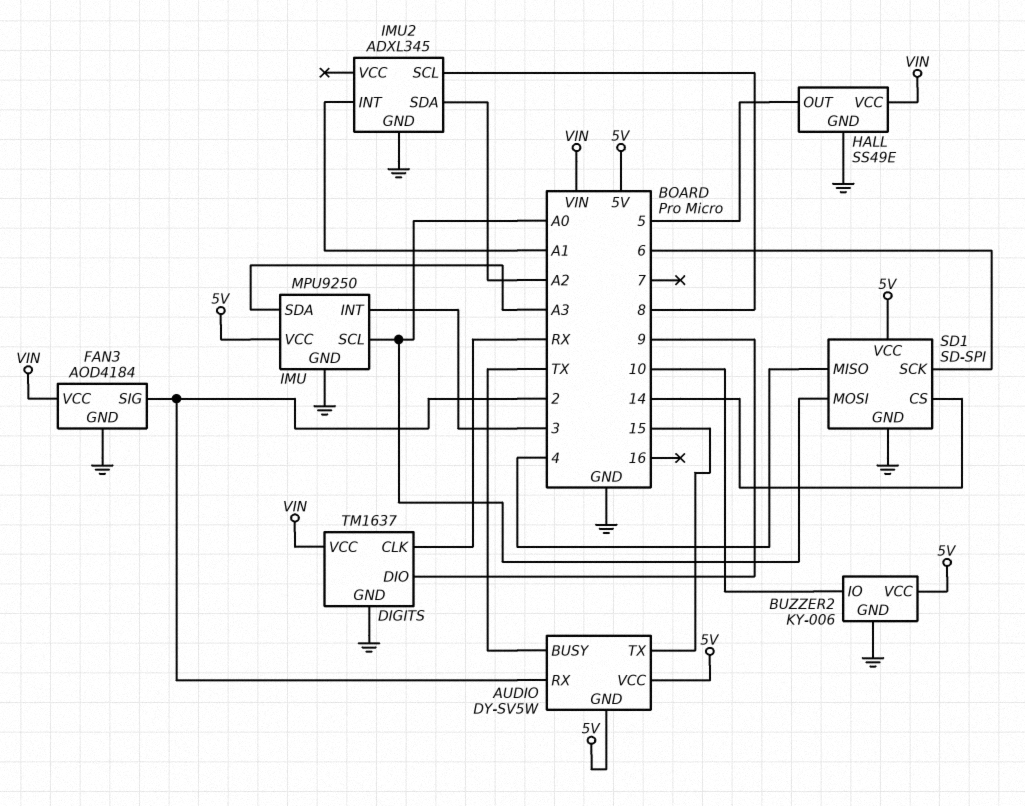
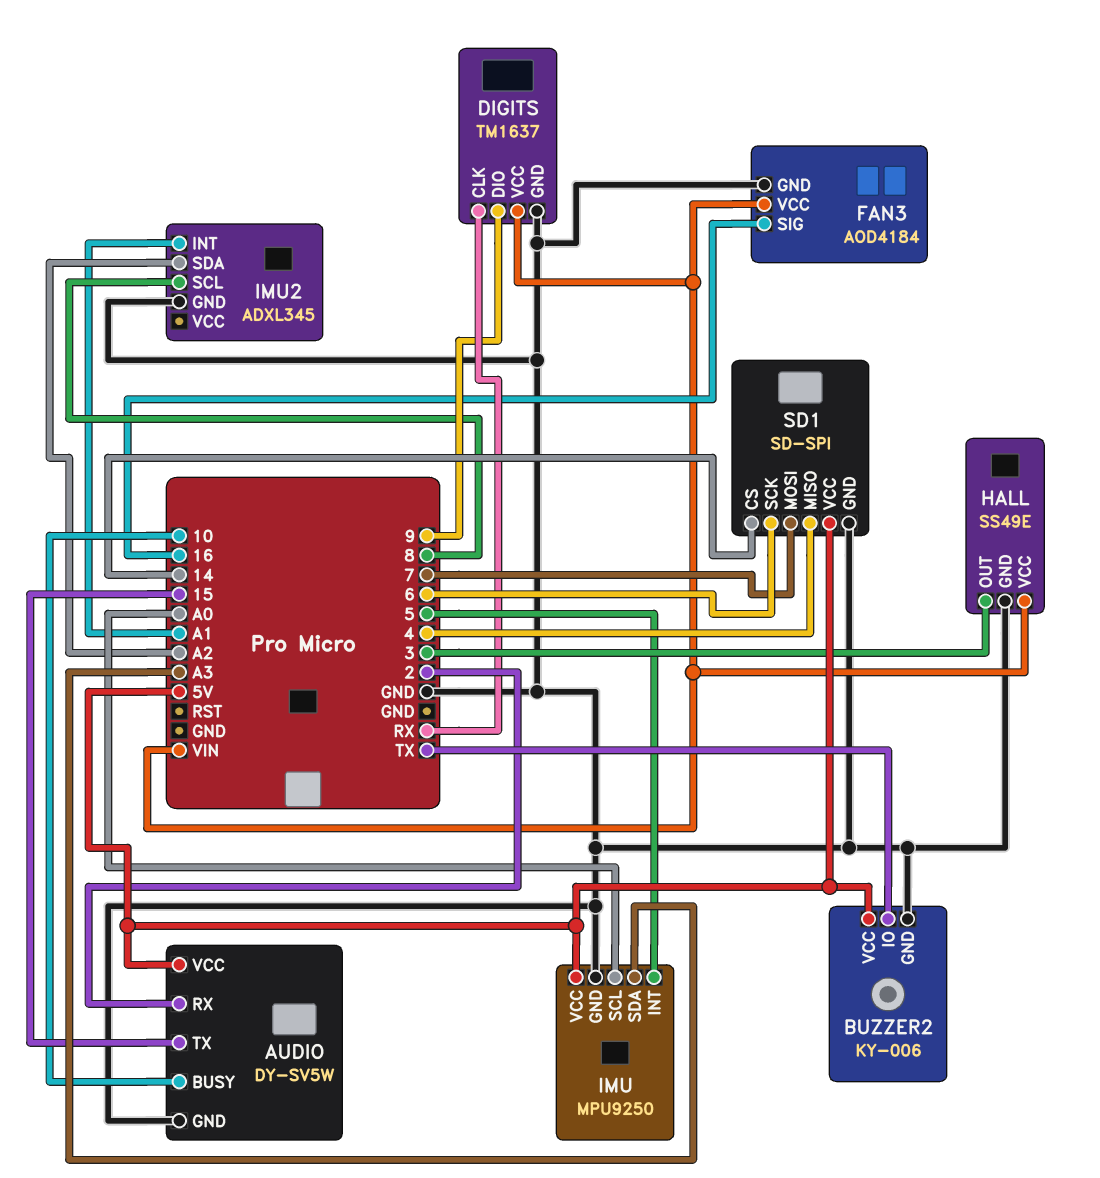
AUDIO pin BUSY: TX -> 10
AUDIO pin GND: 5V -> GND
BUZZER2 pin IO: 10 -> TX
FAN3 pin SIG: 2 -> 16
HALL pin OUT: 5 -> 3
IMU pin INT: 3 -> 5
SD1 pin MOSI: A0 -> 7

